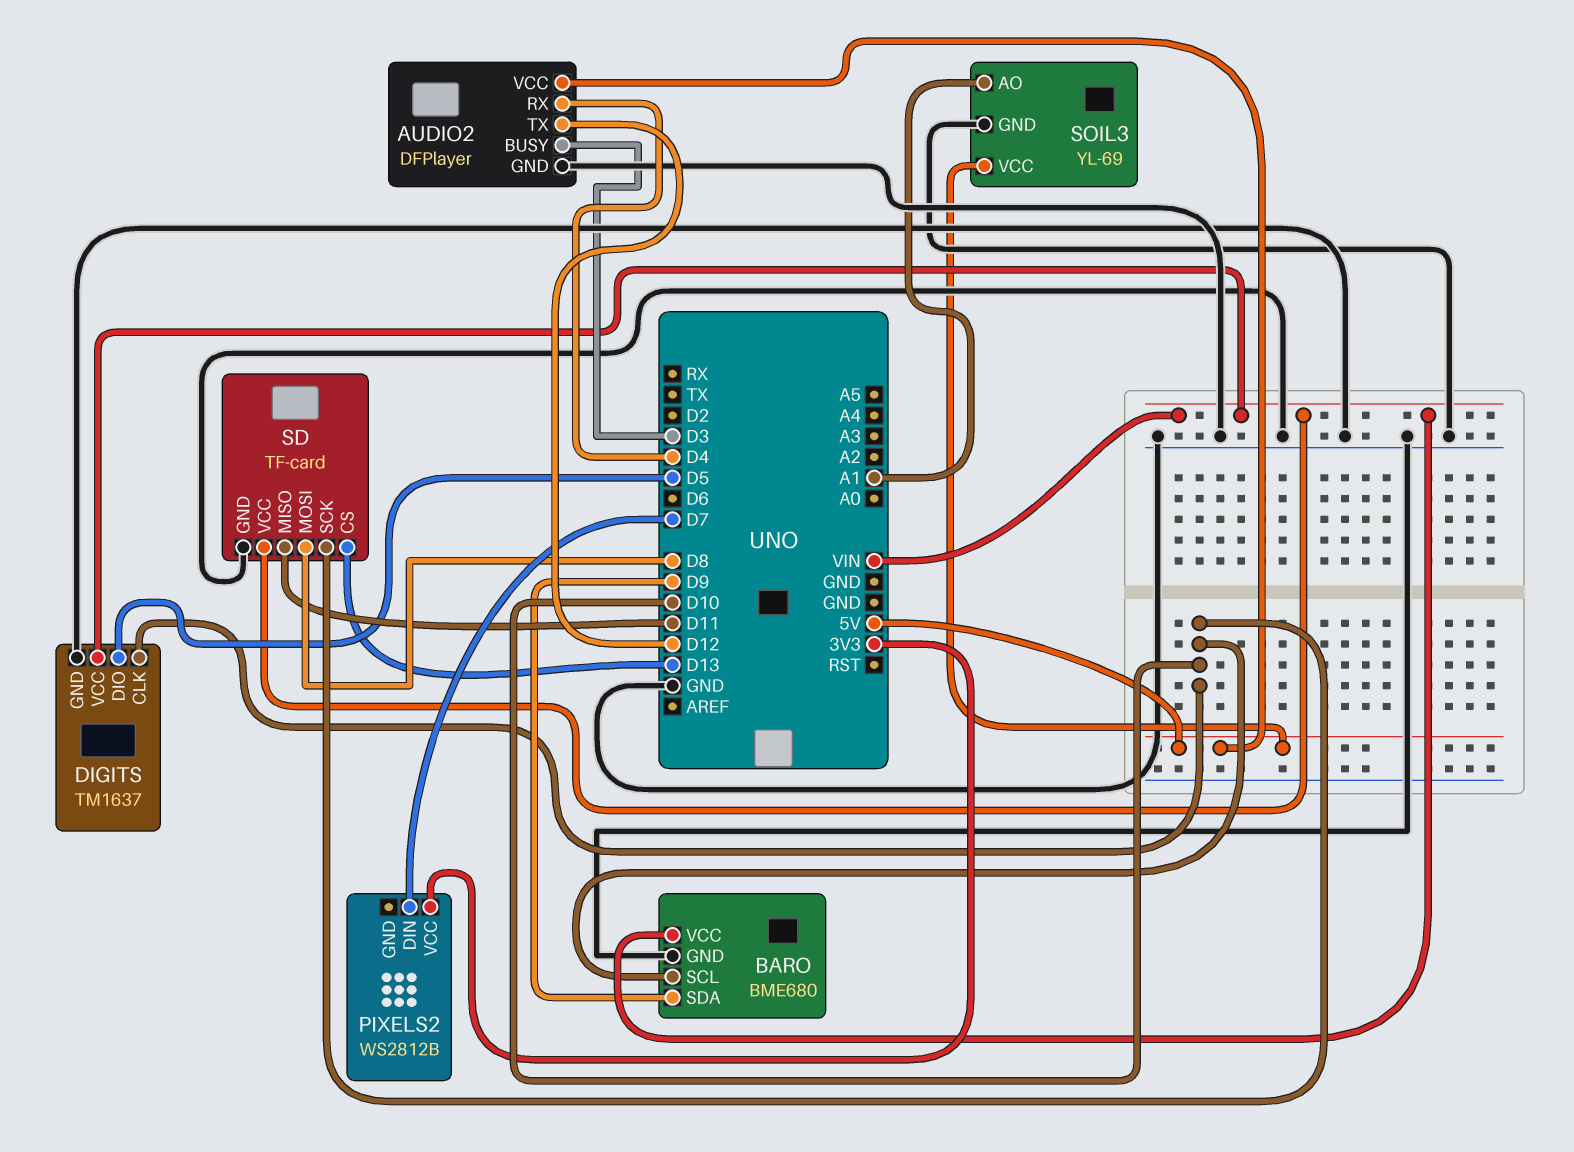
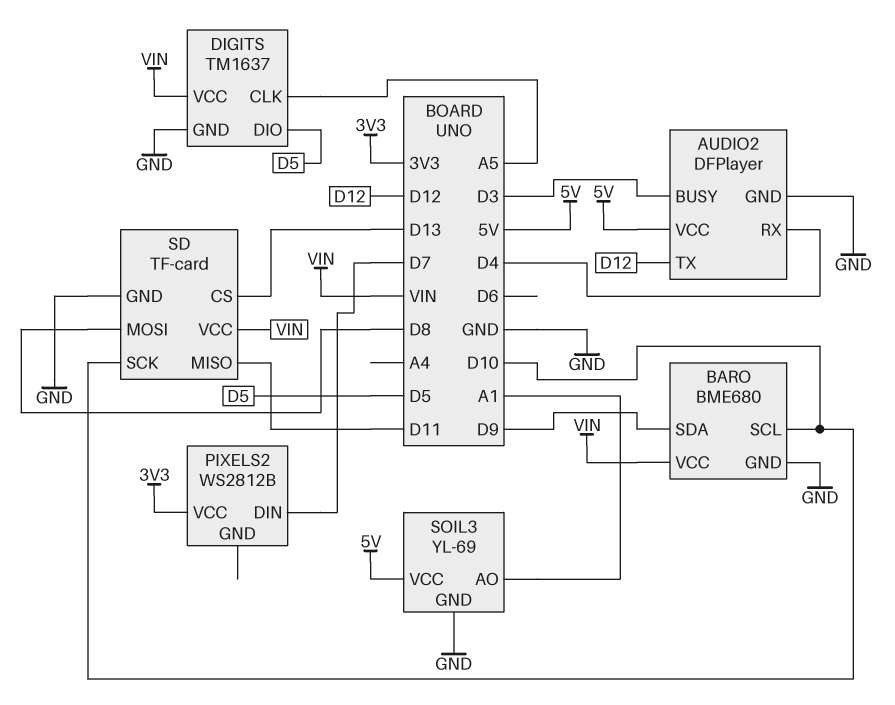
DIGITS pin CLK: D10 -> A5

